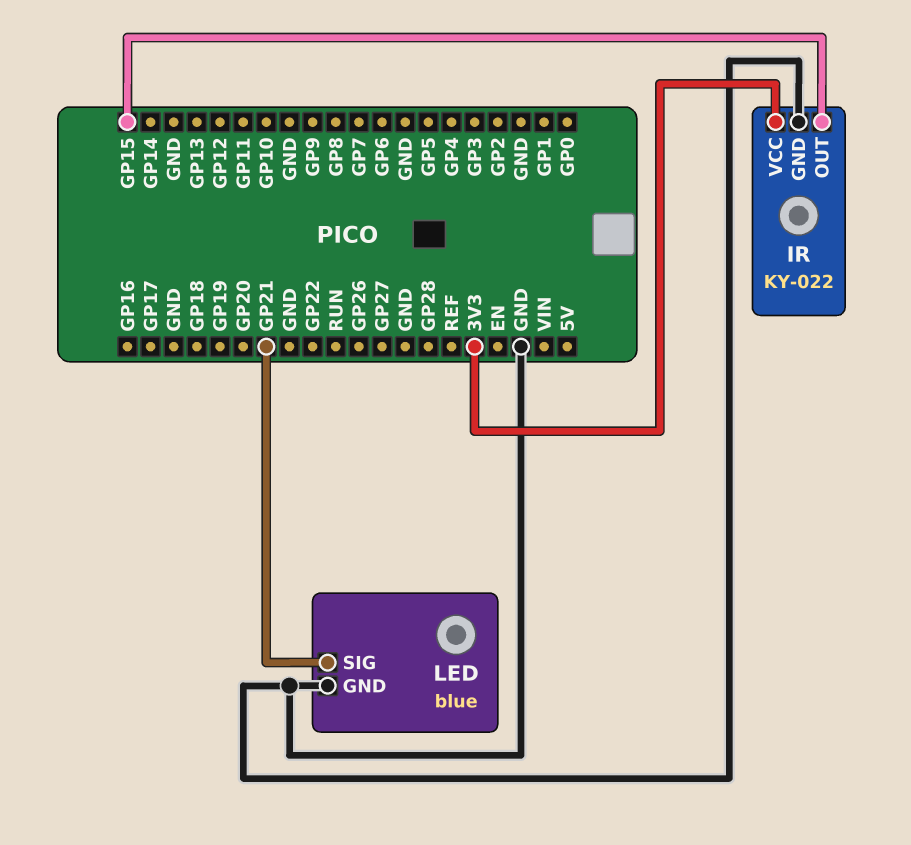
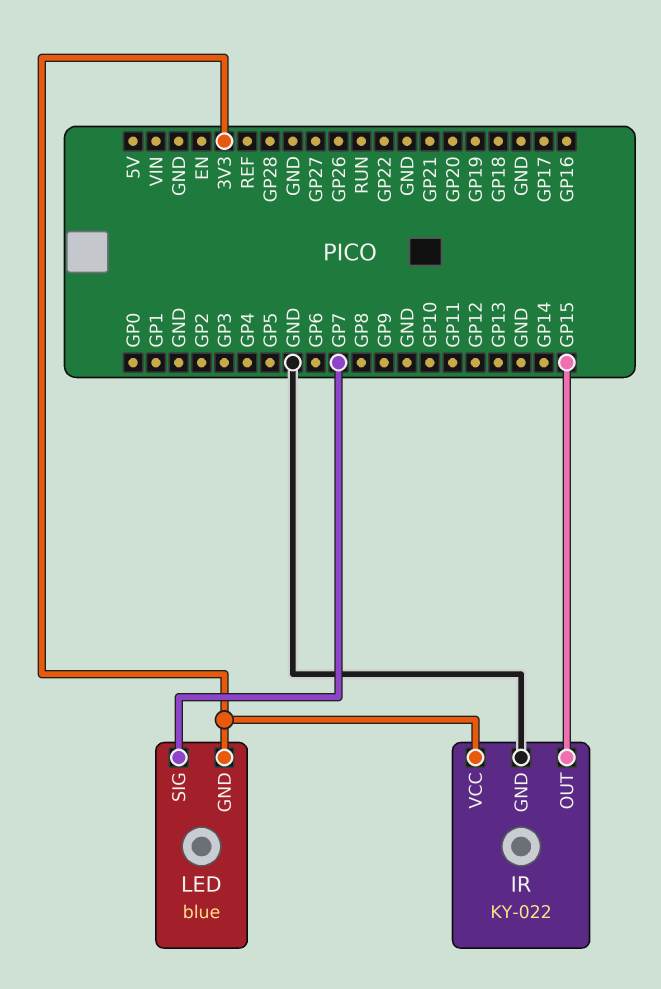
LED pin GND: GND -> 3V3
LED pin SIG: GP21 -> GP7

